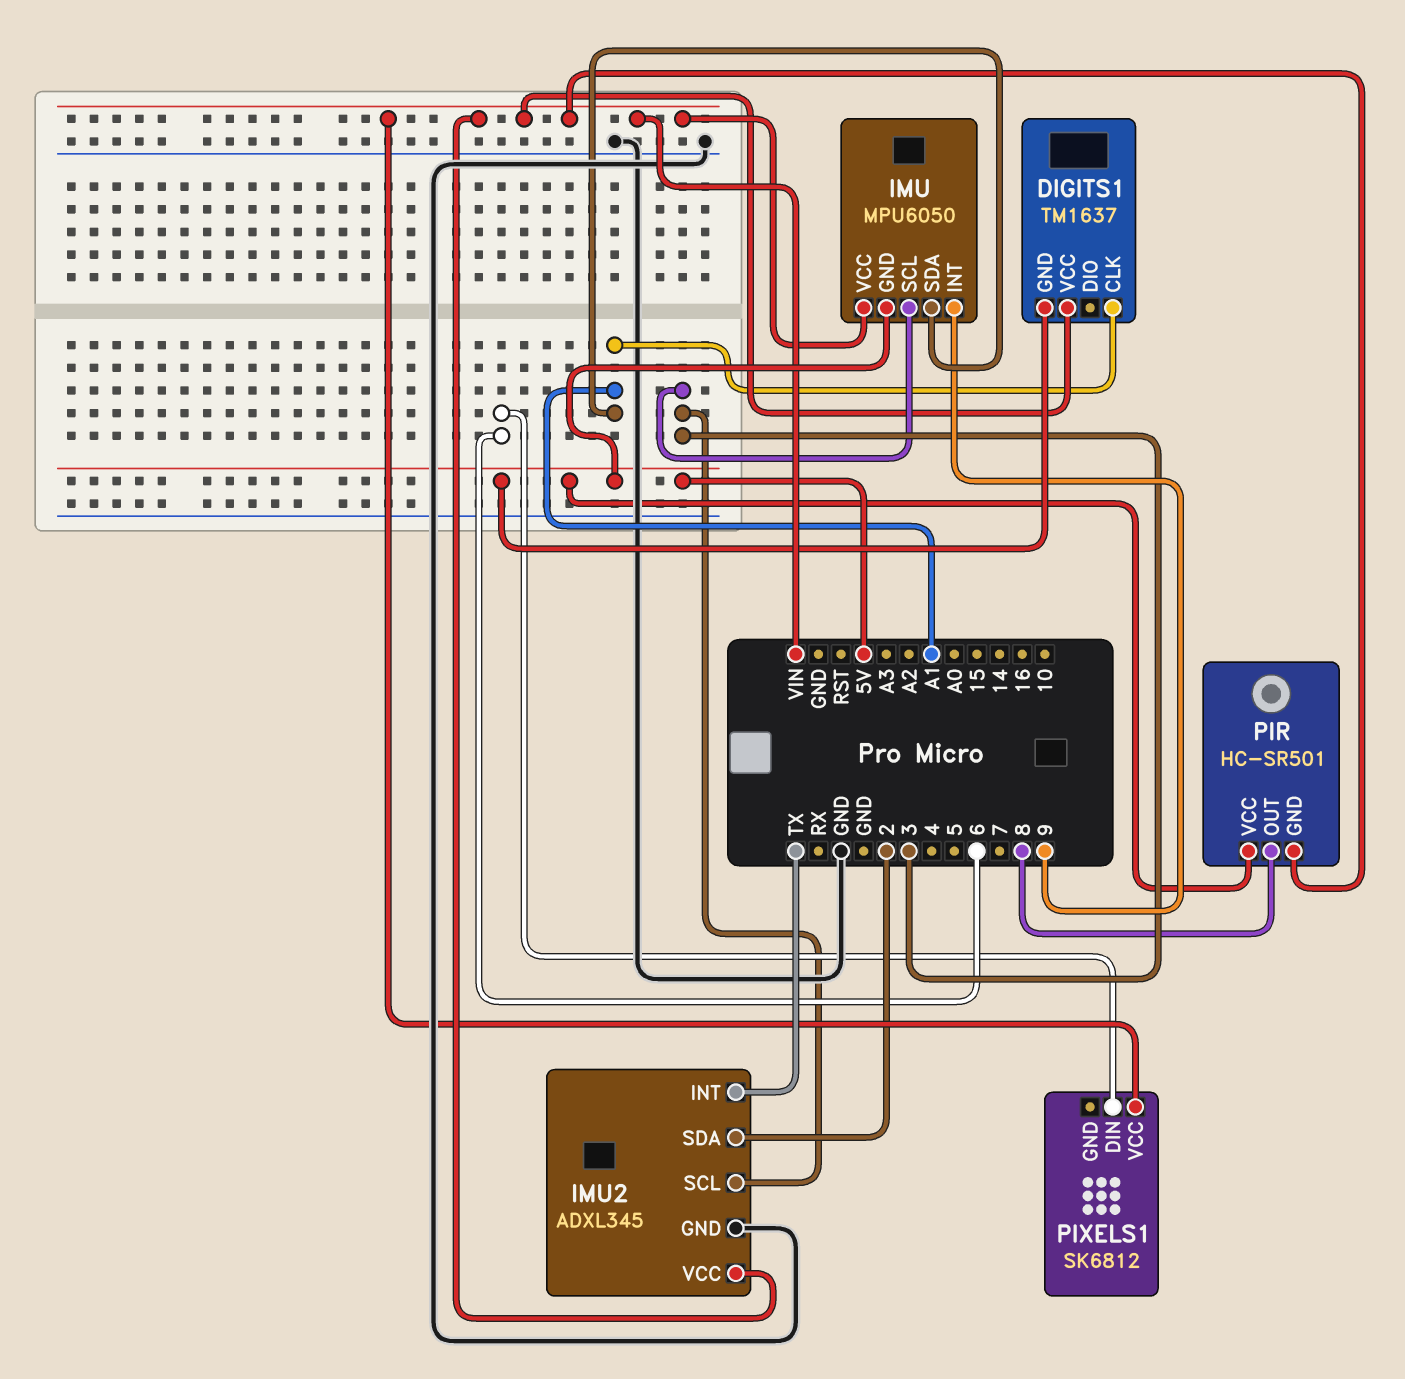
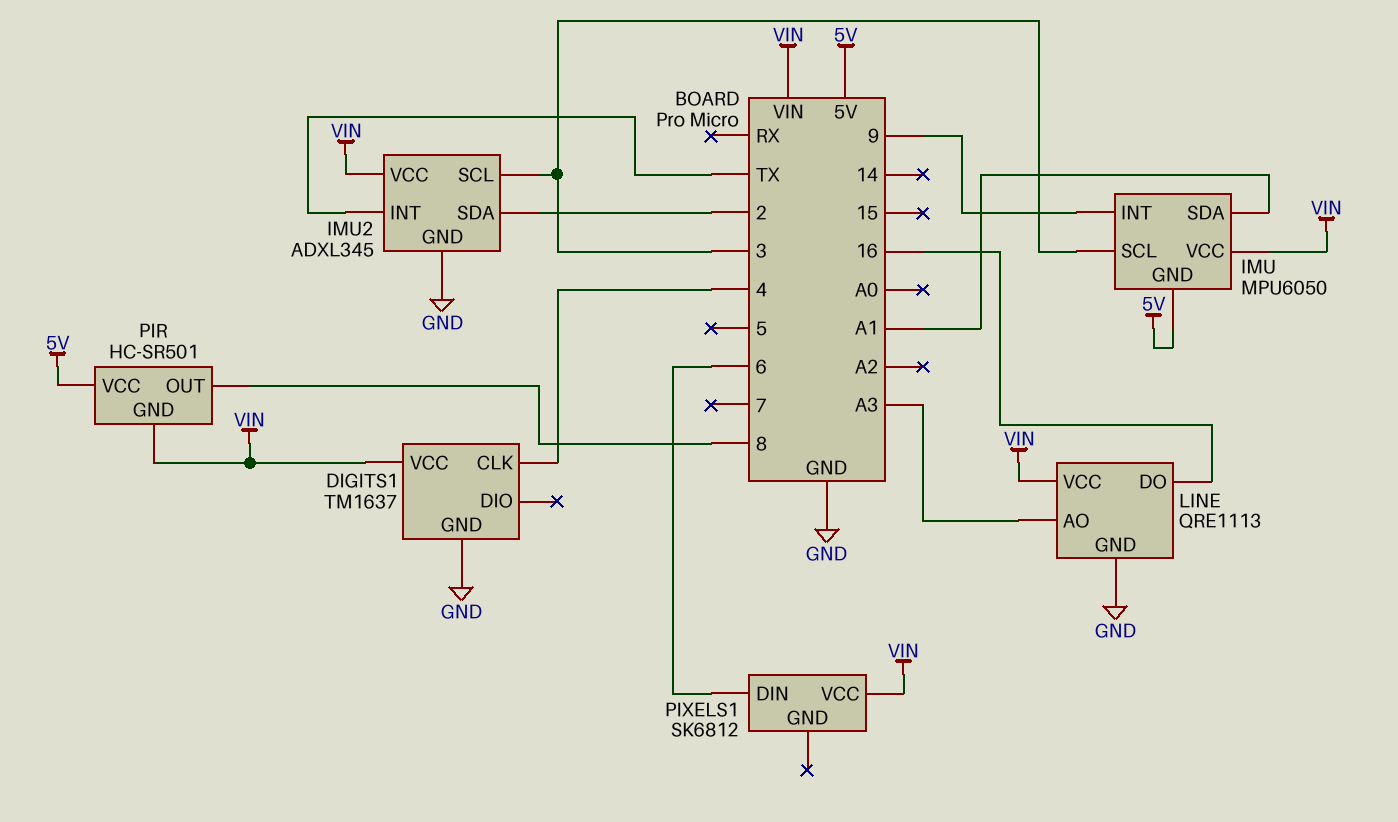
DIGITS1 pin CLK: A1 -> 4
DIGITS1 pin GND: 5V -> GND
LINE: none -> QRE1113
LINE pin AO: none -> A3
LINE pin DO: none -> 16
LINE pin GND: none -> GND
LINE pin VCC: none -> VIN

